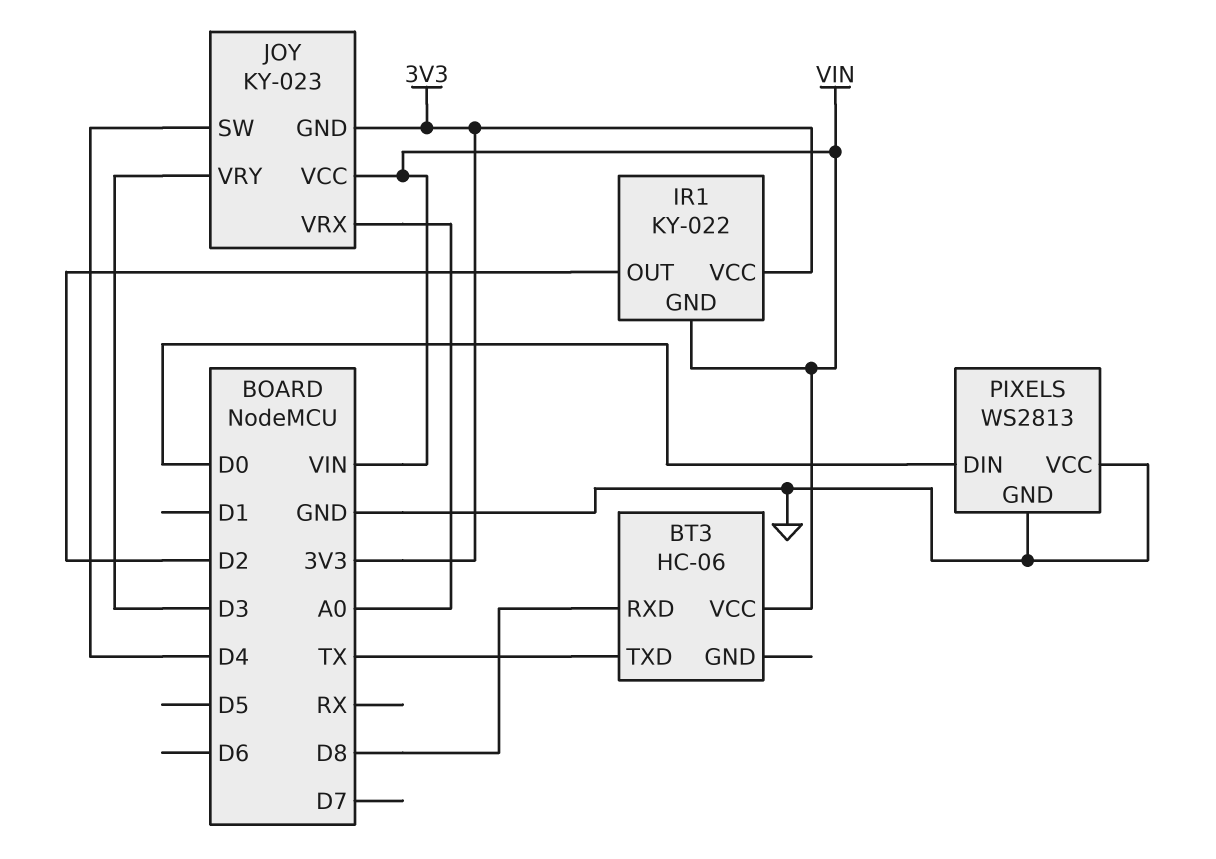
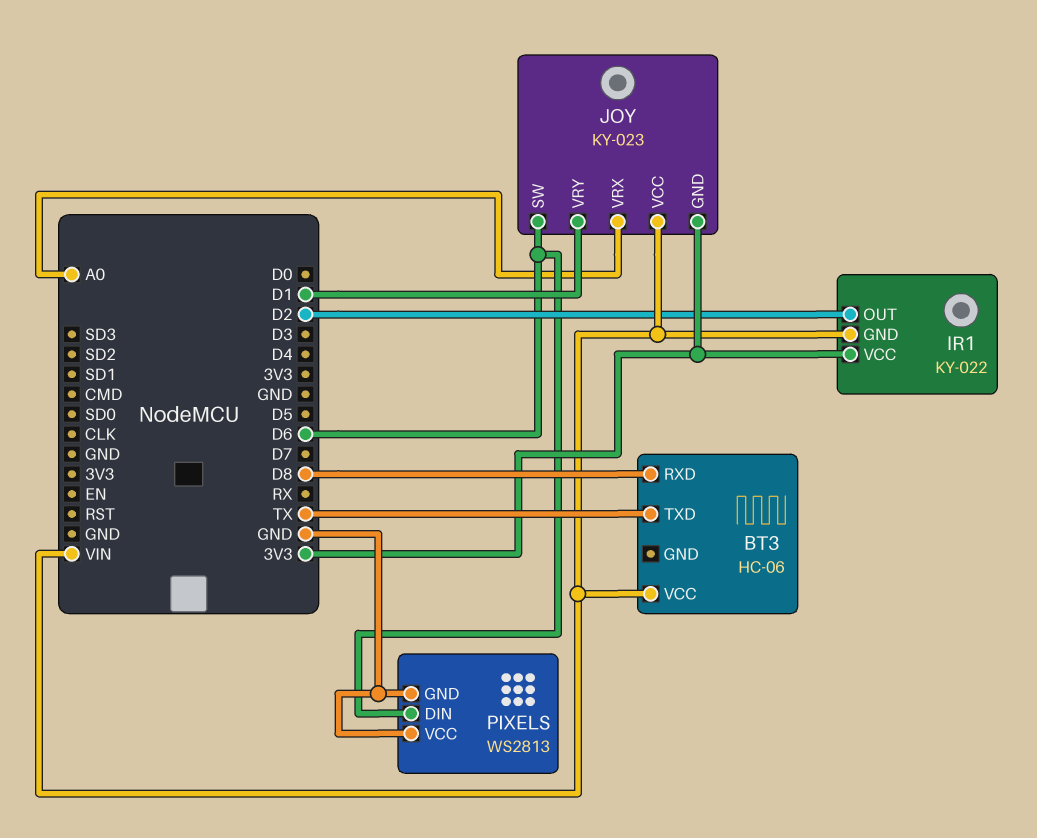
JOY pin SW: D4 -> D6
JOY pin VRY: D3 -> D1
PIXELS pin DIN: D0 -> D6

